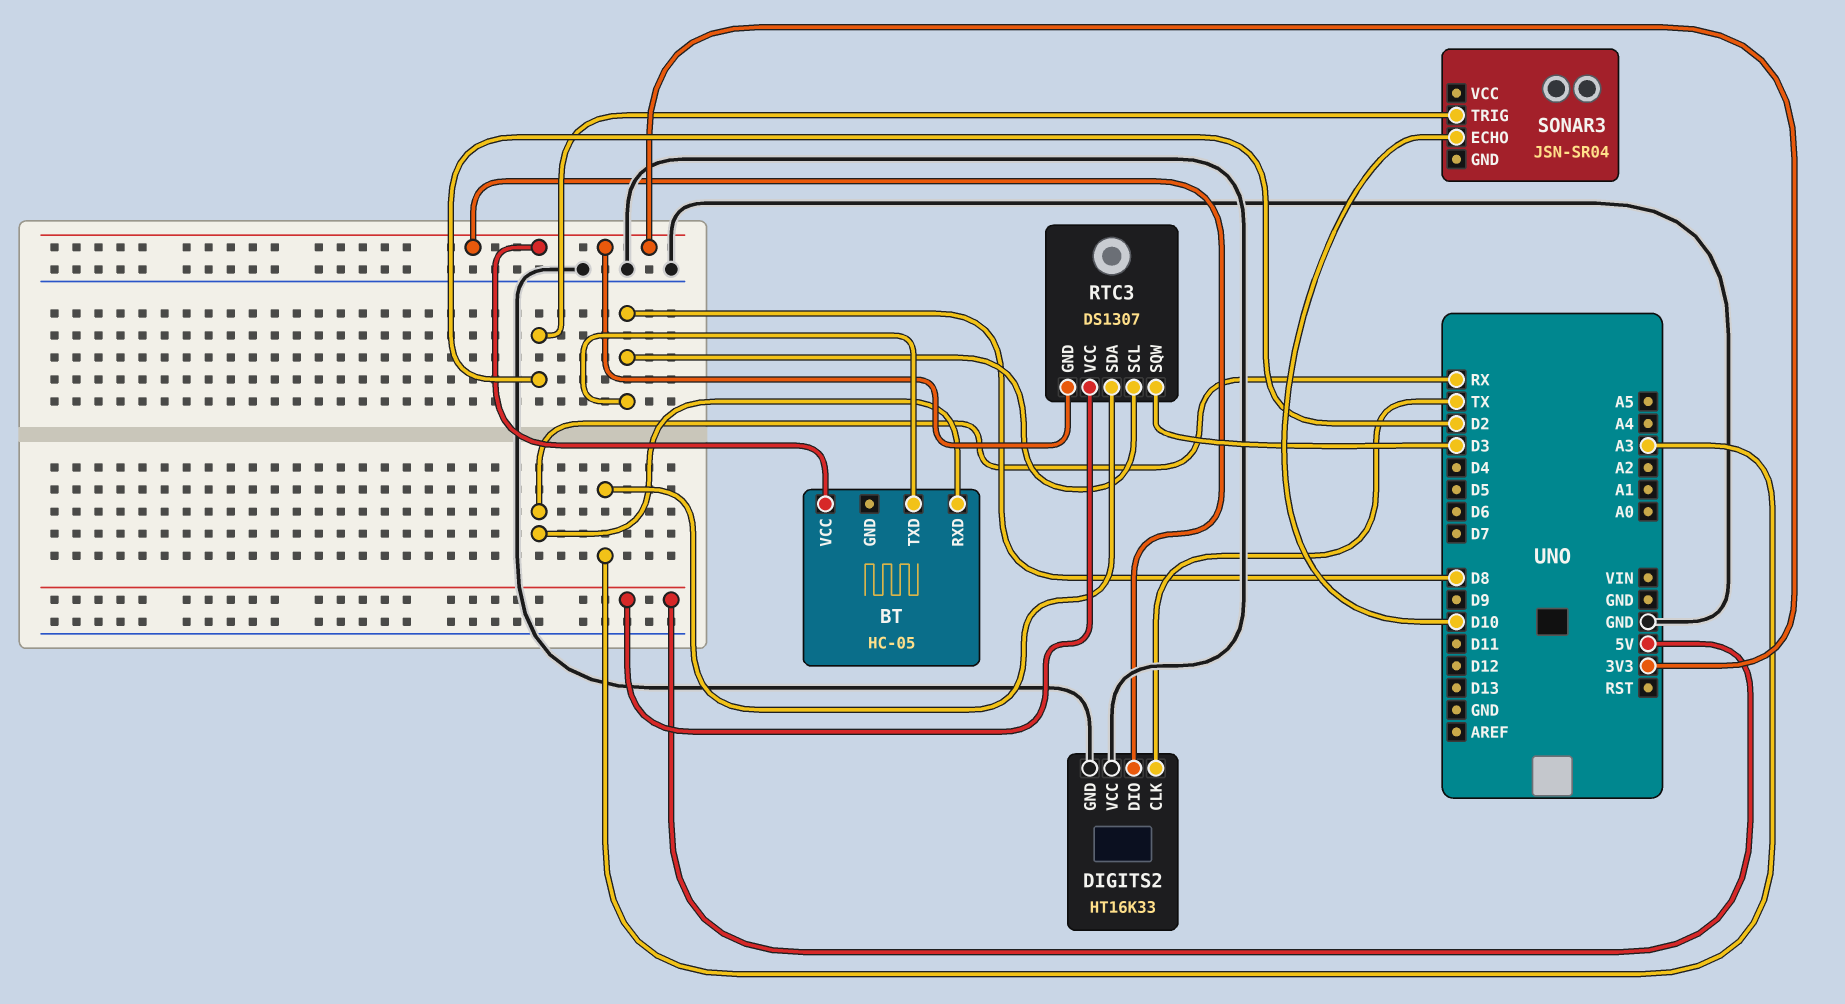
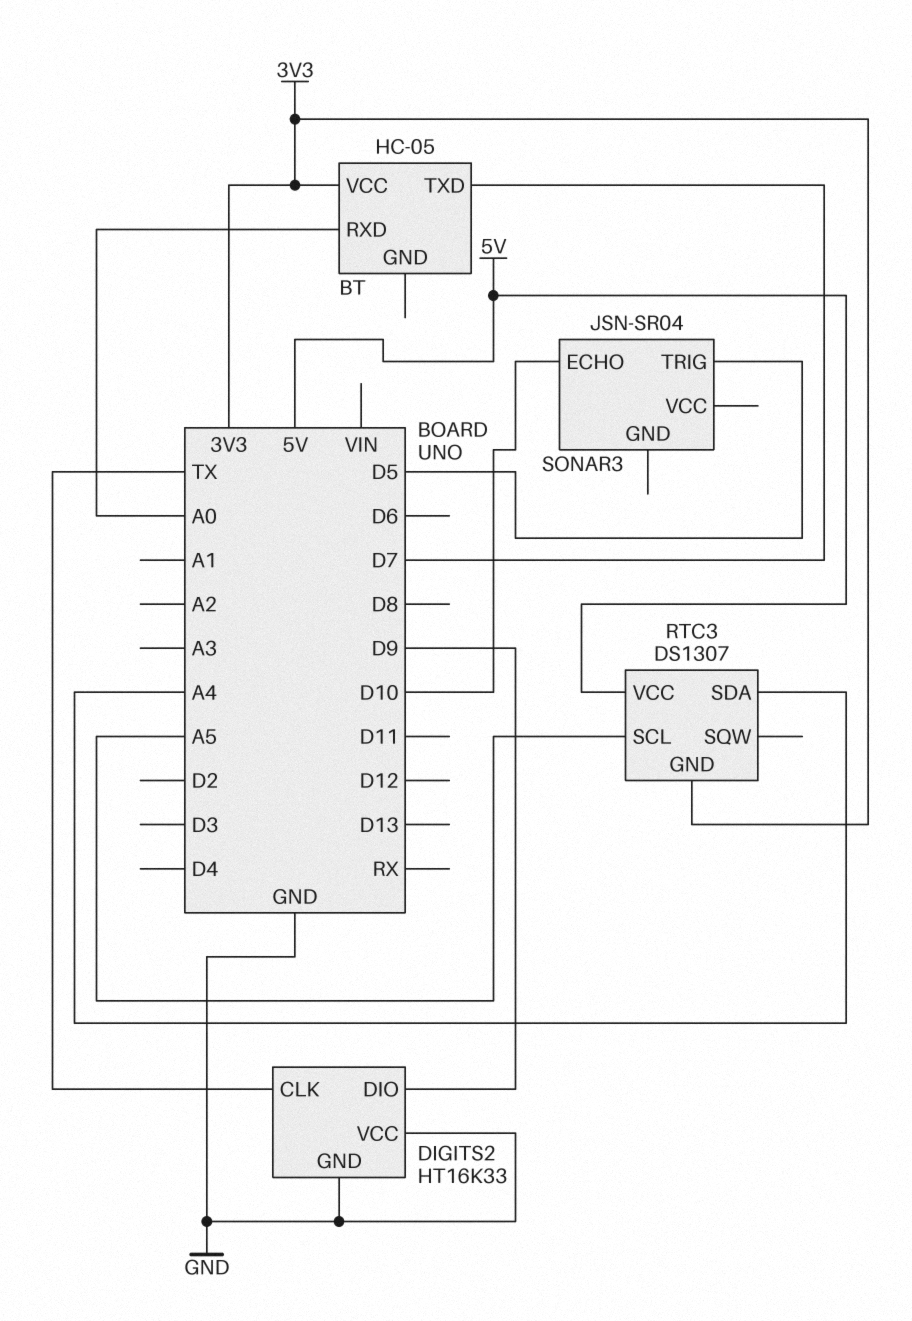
BT pin RXD: RX -> A0
BT pin TXD: D8 -> D7
DIGITS2 pin DIO: 3V3 -> D9
RTC3 pin SCL: D8 -> A5
RTC3 pin SDA: A3 -> A4
RTC3 pin SQW: D3 -> none
SONAR3 pin TRIG: D2 -> D5

